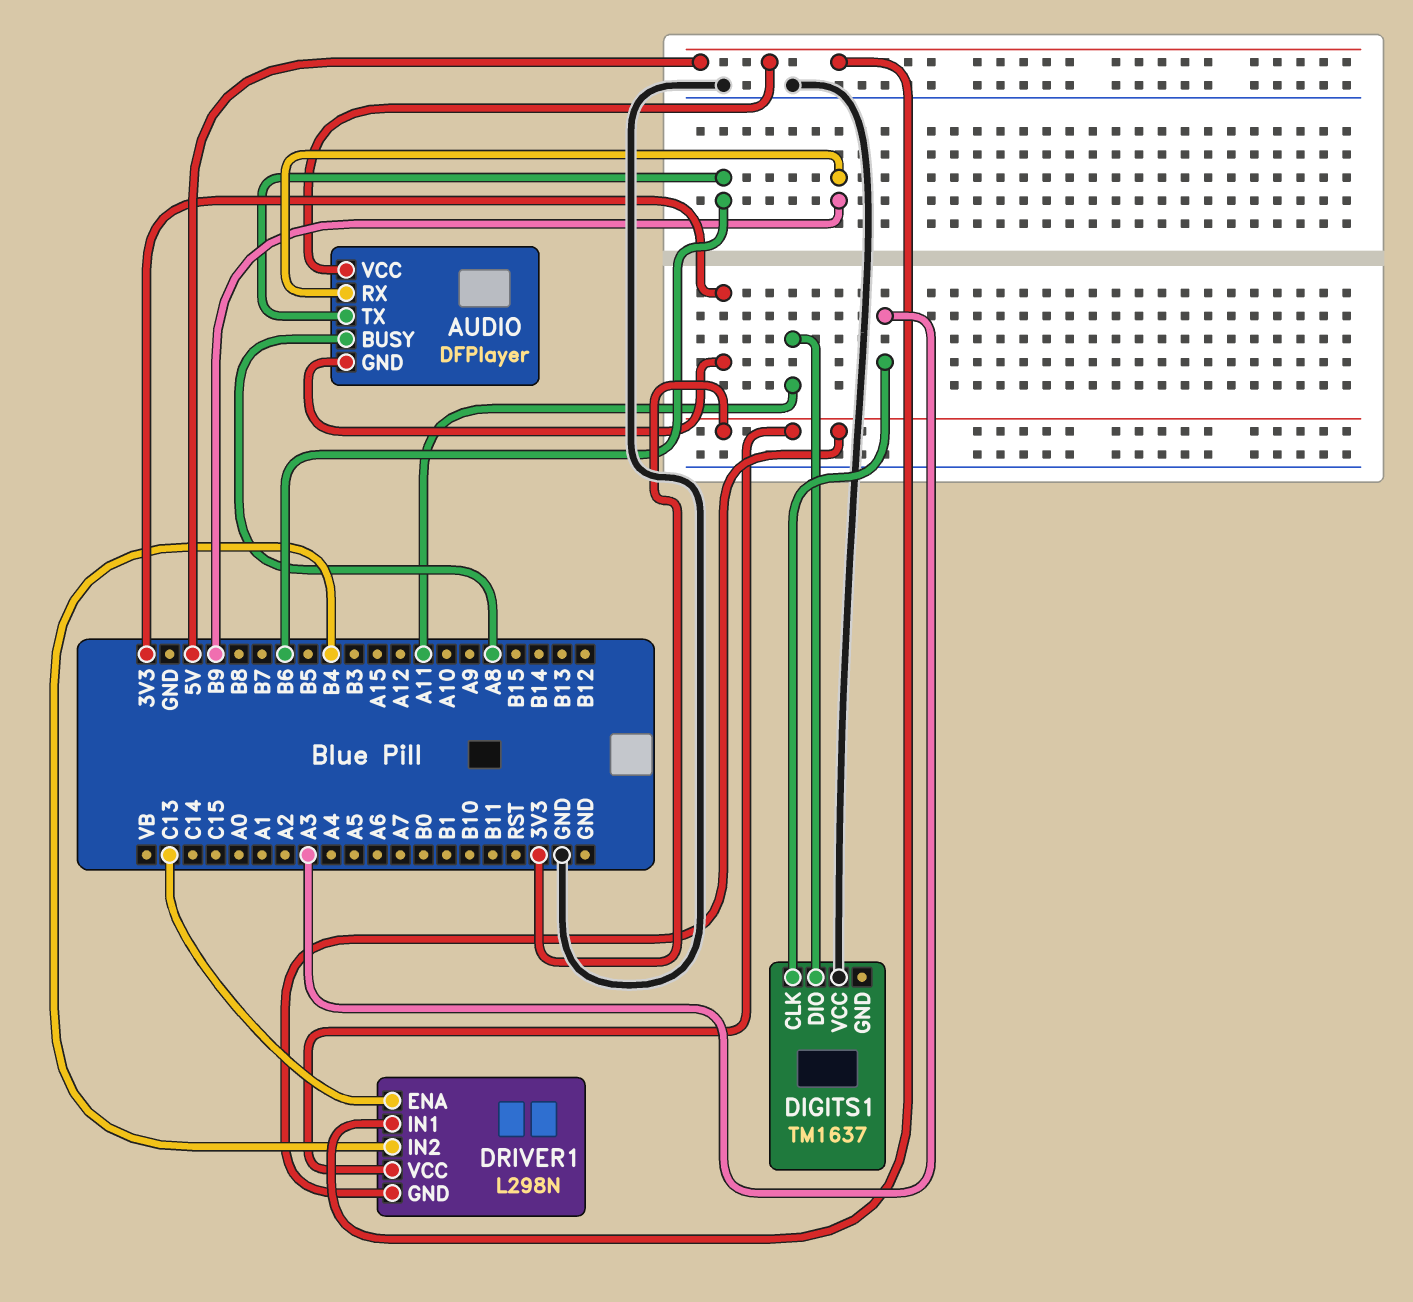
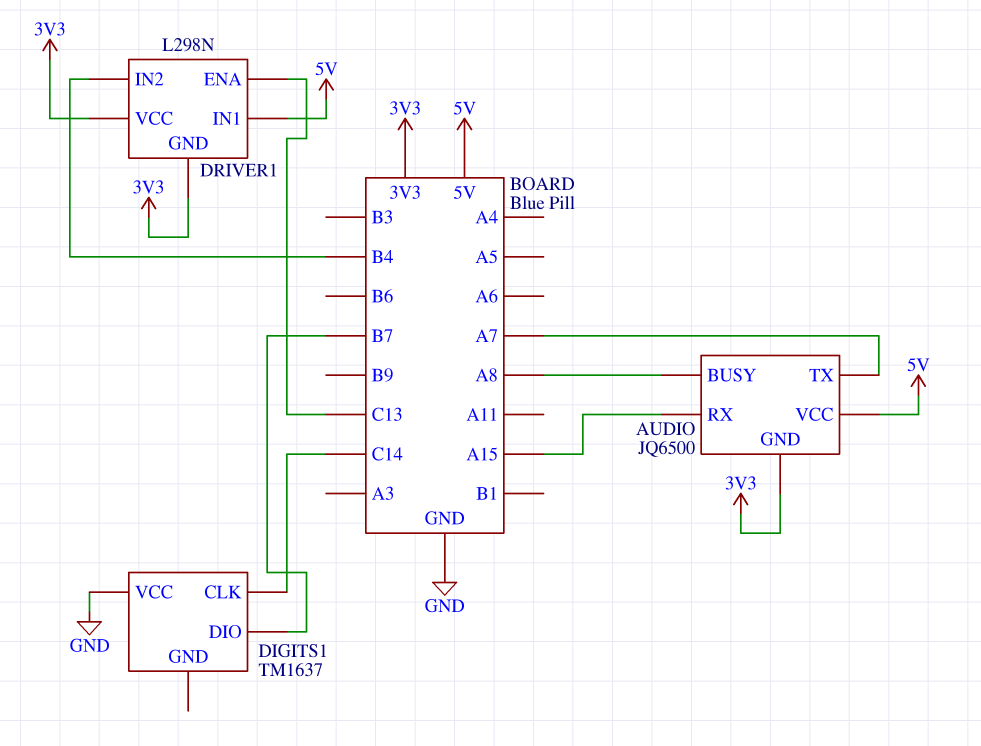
AUDIO: DFPlayer -> JQ6500
AUDIO pin RX: B9 -> A15
AUDIO pin TX: B6 -> A7
DIGITS1 pin CLK: A3 -> C14
DIGITS1 pin DIO: A11 -> B7

